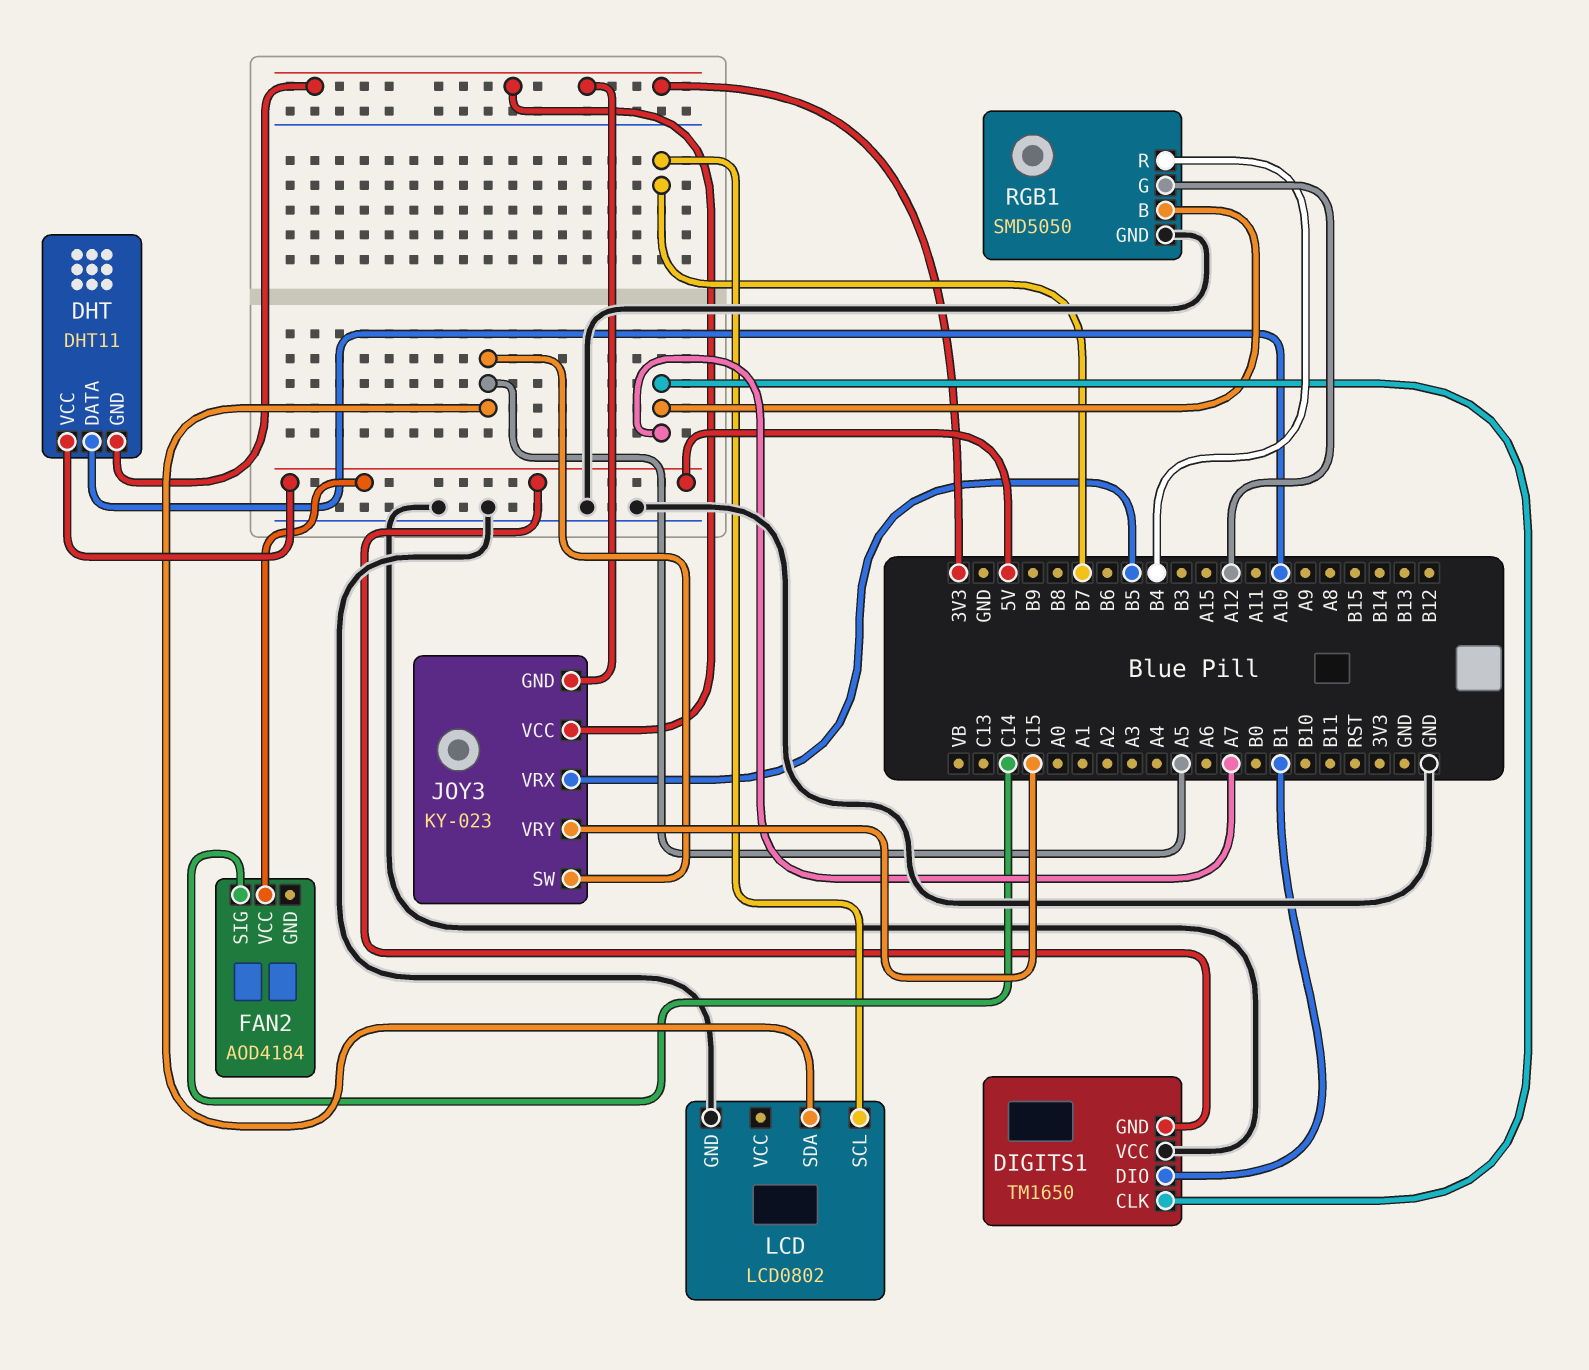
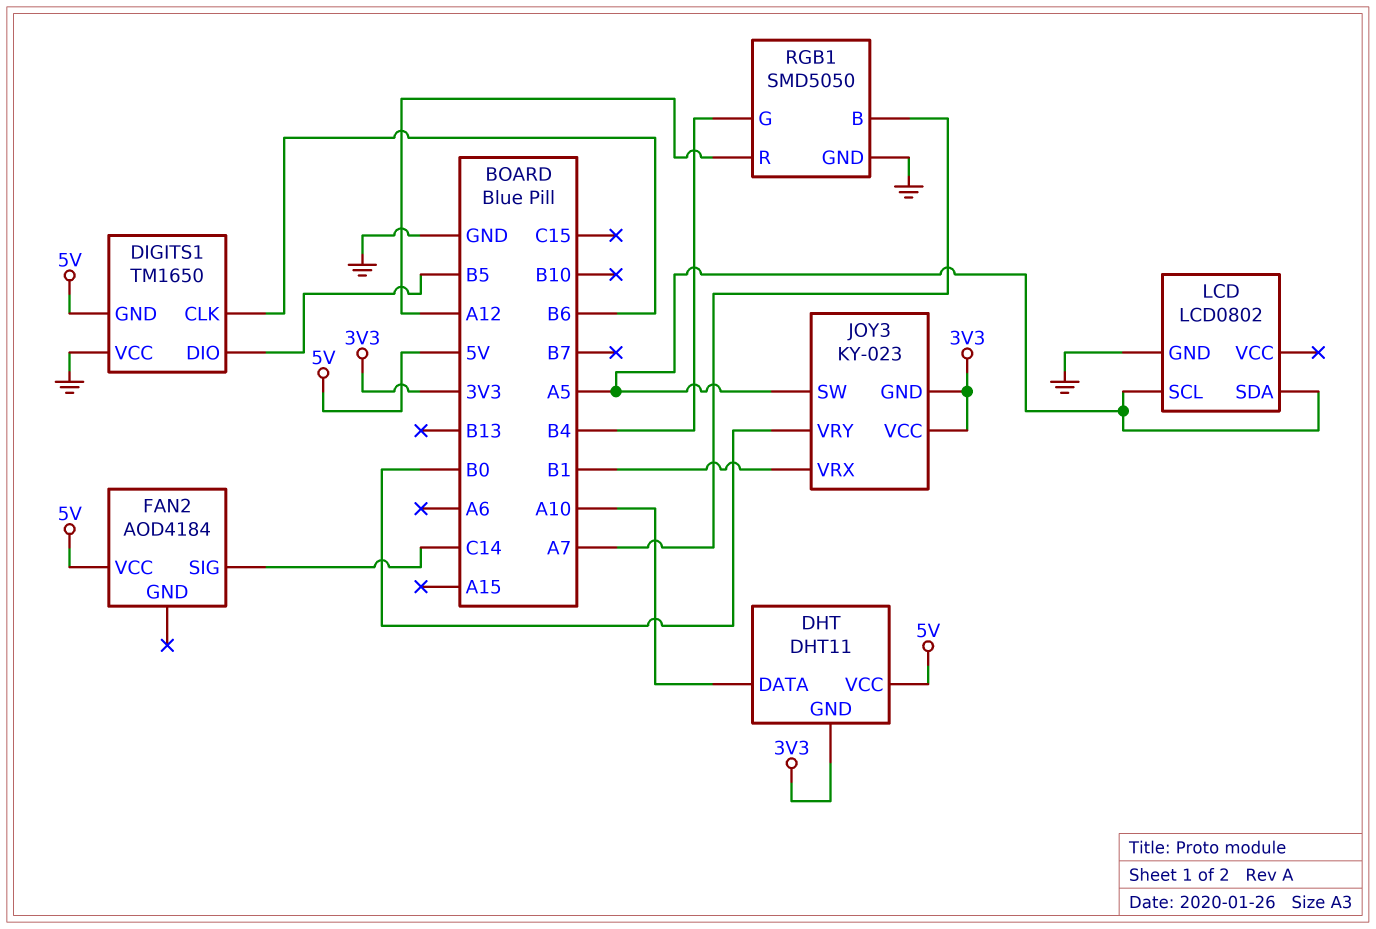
DIGITS1 pin CLK: A7 -> B6
DIGITS1 pin DIO: B1 -> B5
JOY3 pin VRX: B5 -> B1
JOY3 pin VRY: C15 -> B0
LCD pin SCL: B7 -> A5
RGB1 pin G: A12 -> B4
RGB1 pin R: B4 -> A12

